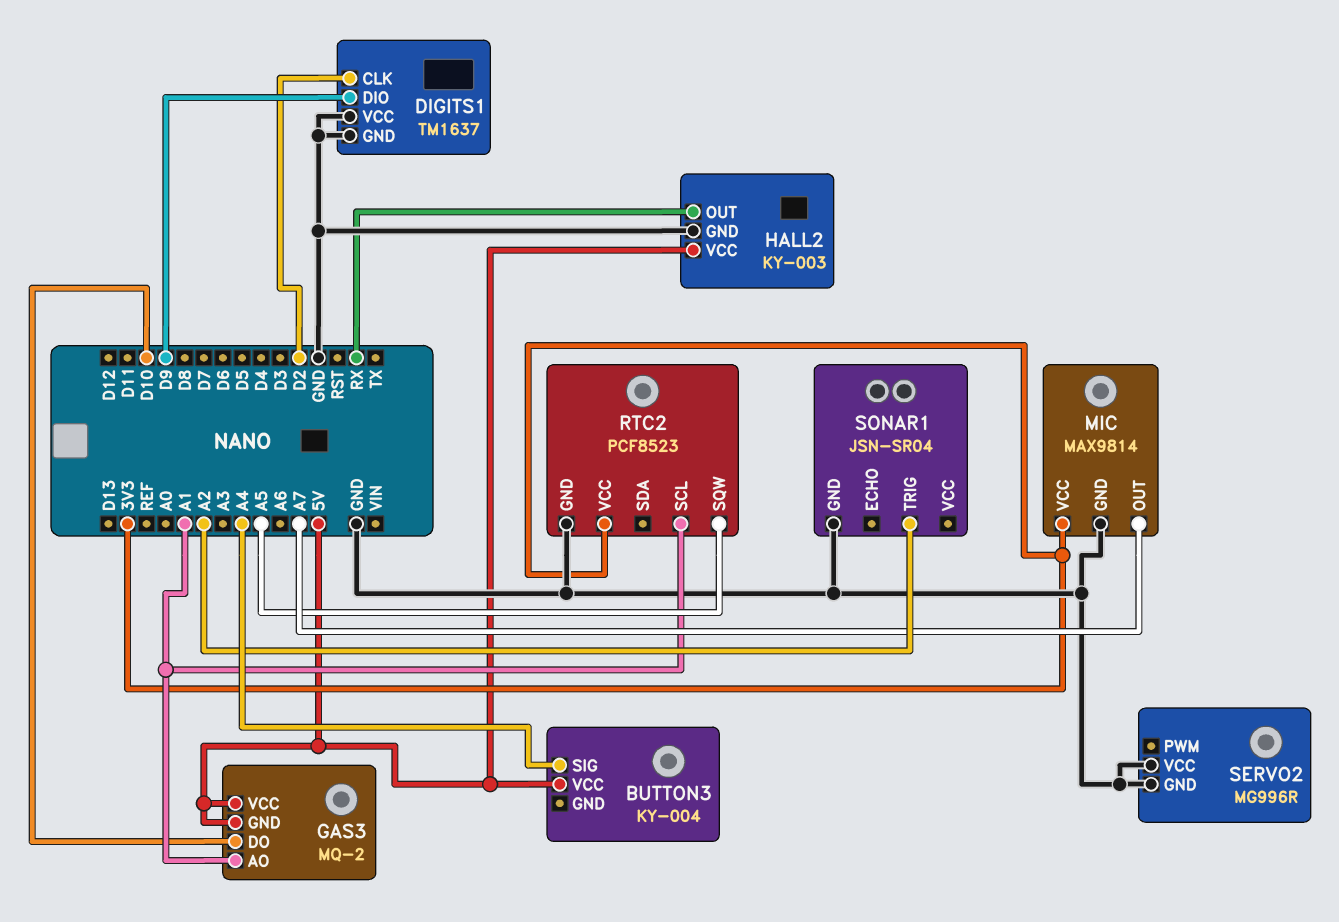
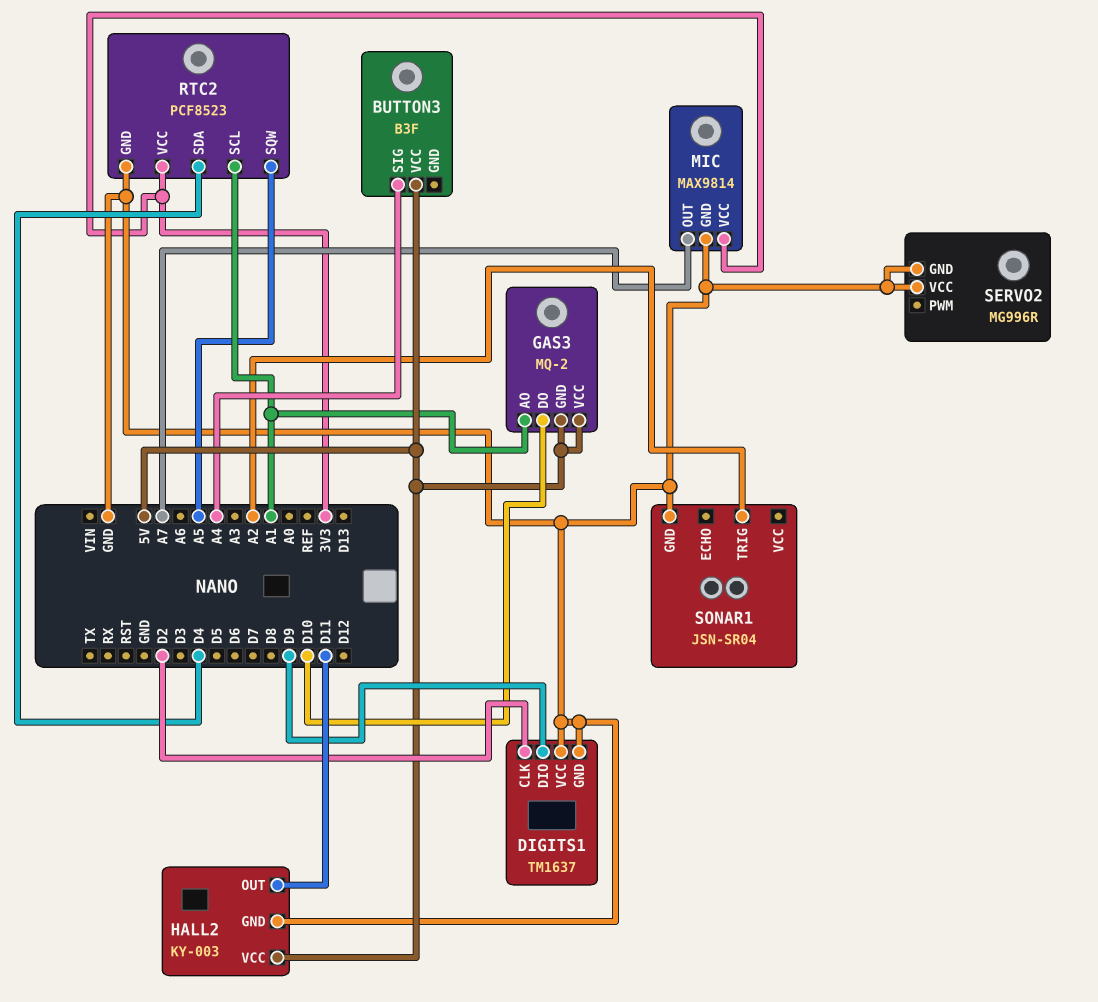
BUTTON3: KY-004 -> B3F
HALL2 pin OUT: RX -> D11
RTC2 pin SDA: none -> D4

